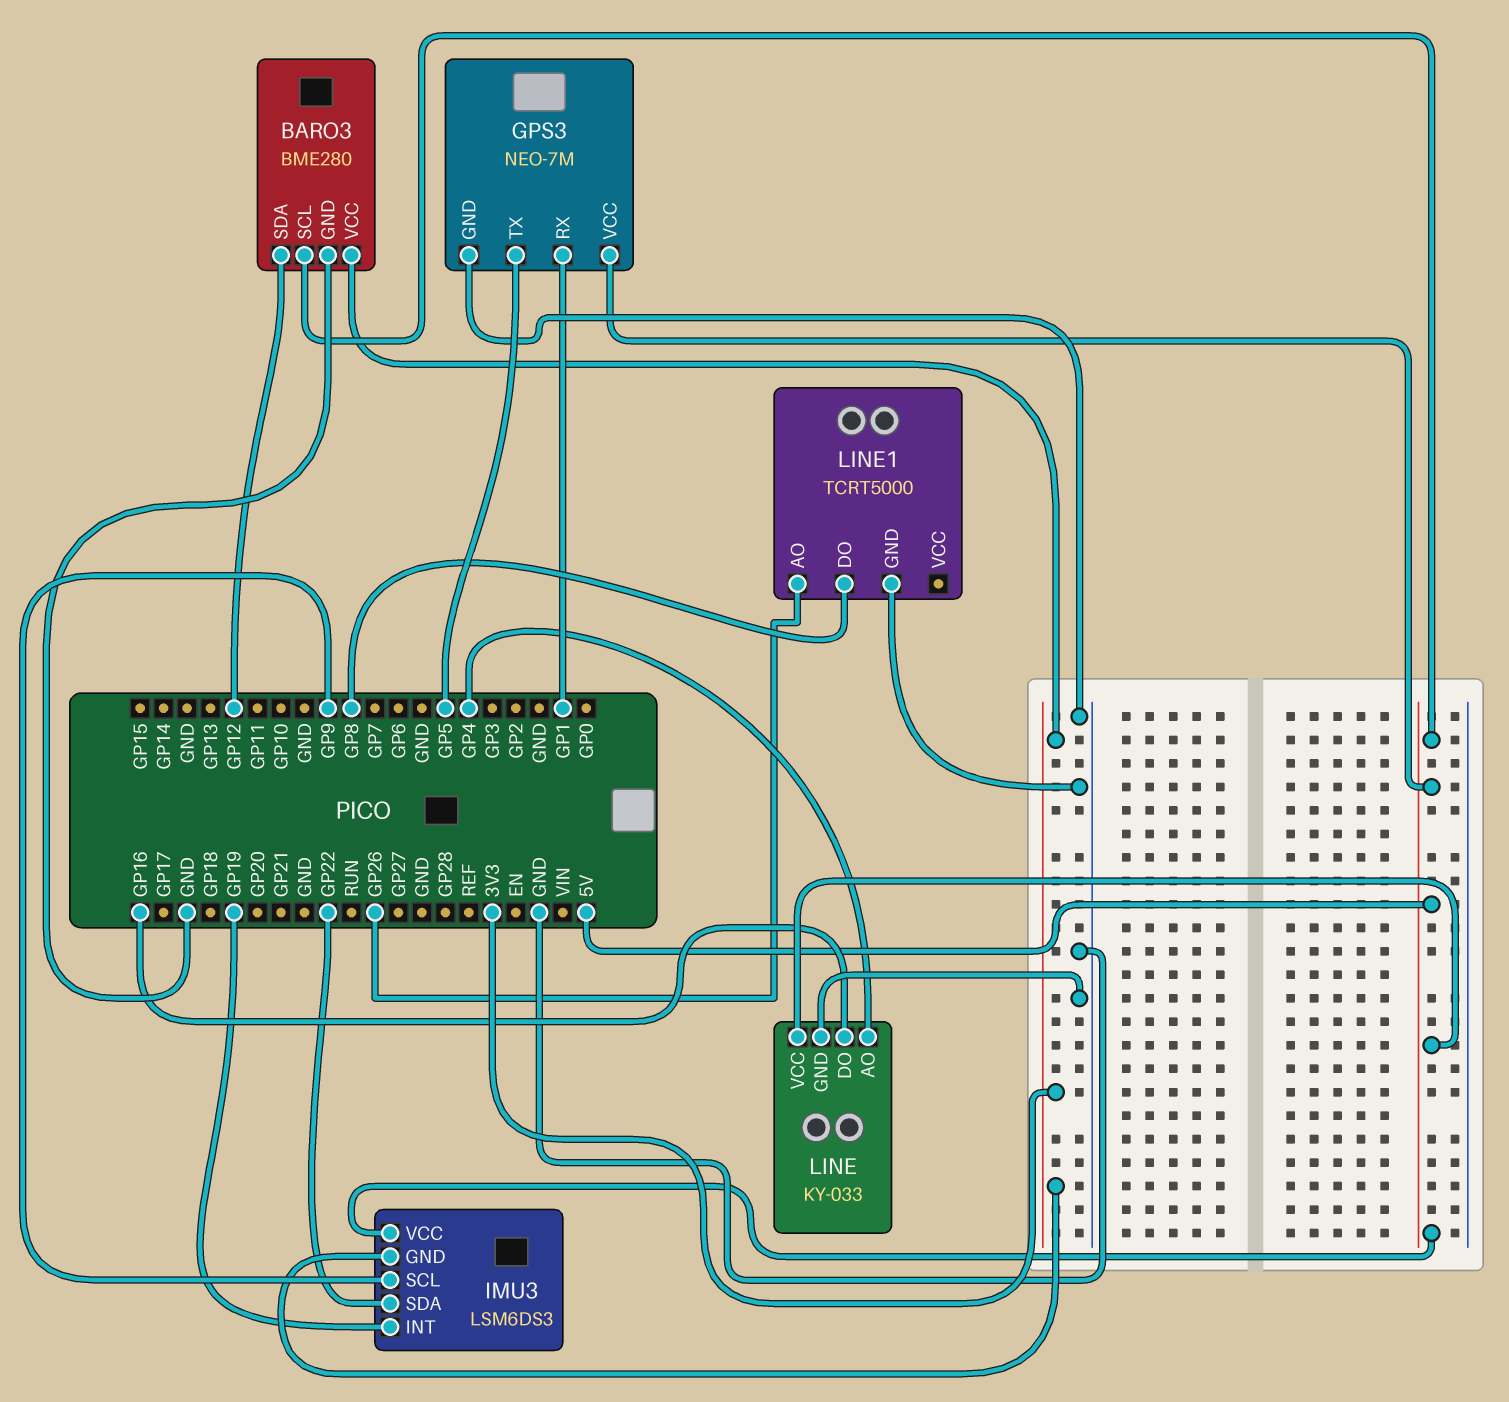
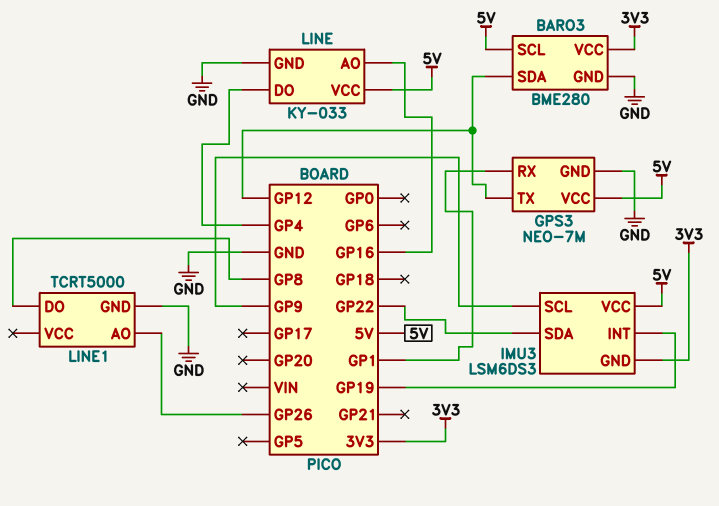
GPS3 pin TX: GP5 -> GP12
LINE pin AO: GP4 -> GP16
LINE pin DO: GP16 -> GP4

